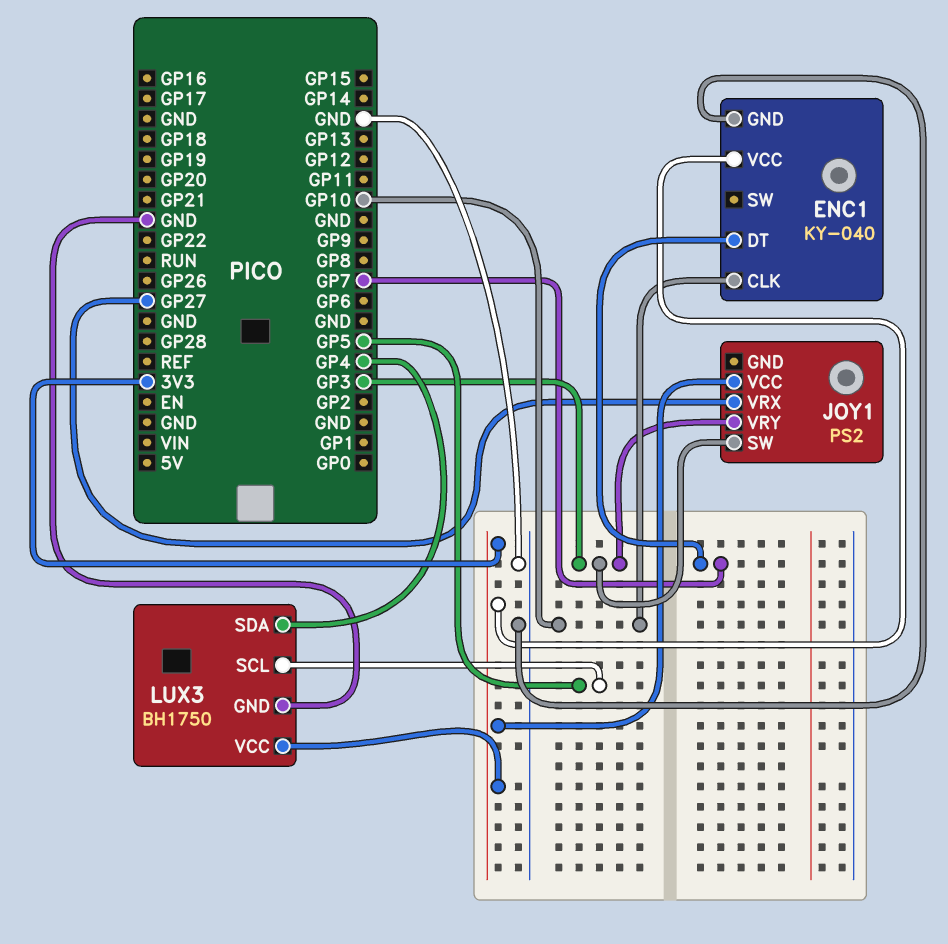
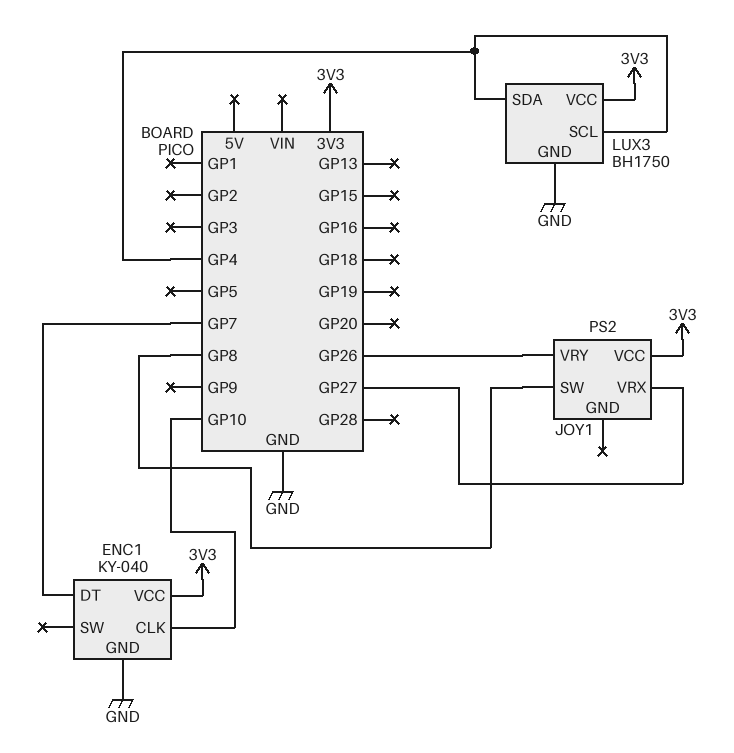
JOY1 pin SW: GP3 -> GP8
JOY1 pin VRY: GP3 -> GP26
LUX3 pin SCL: GP5 -> GP4

